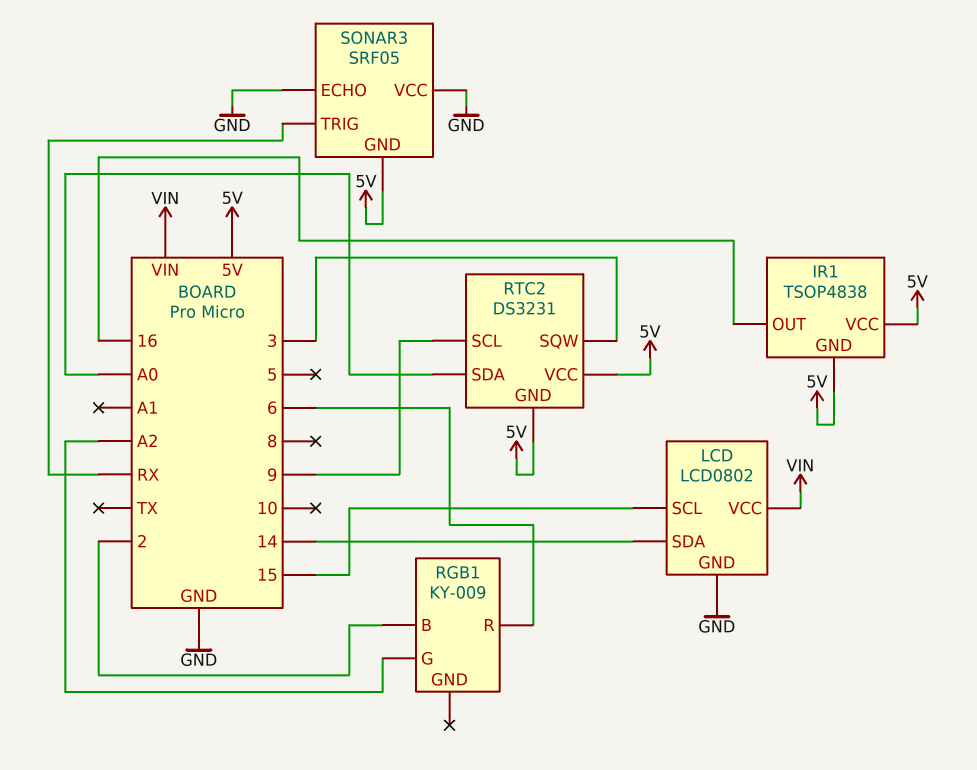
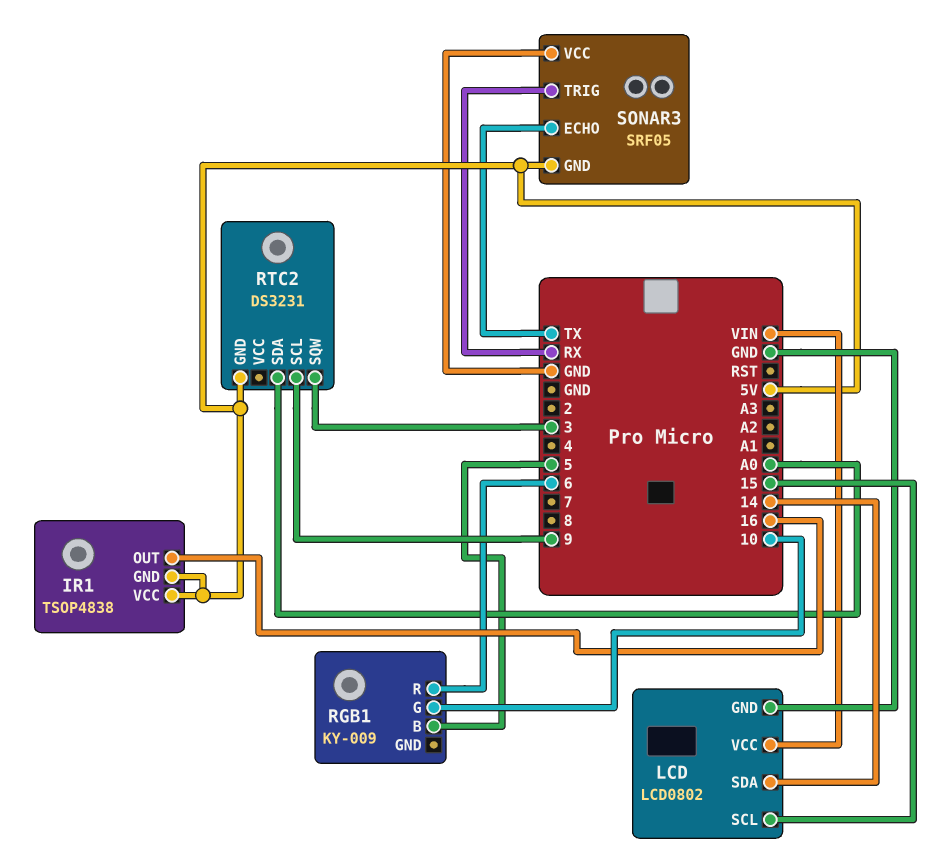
RGB1 pin B: 2 -> 5
RGB1 pin G: A2 -> 10
RTC2 pin VCC: 5V -> none
SONAR3 pin ECHO: GND -> TX

